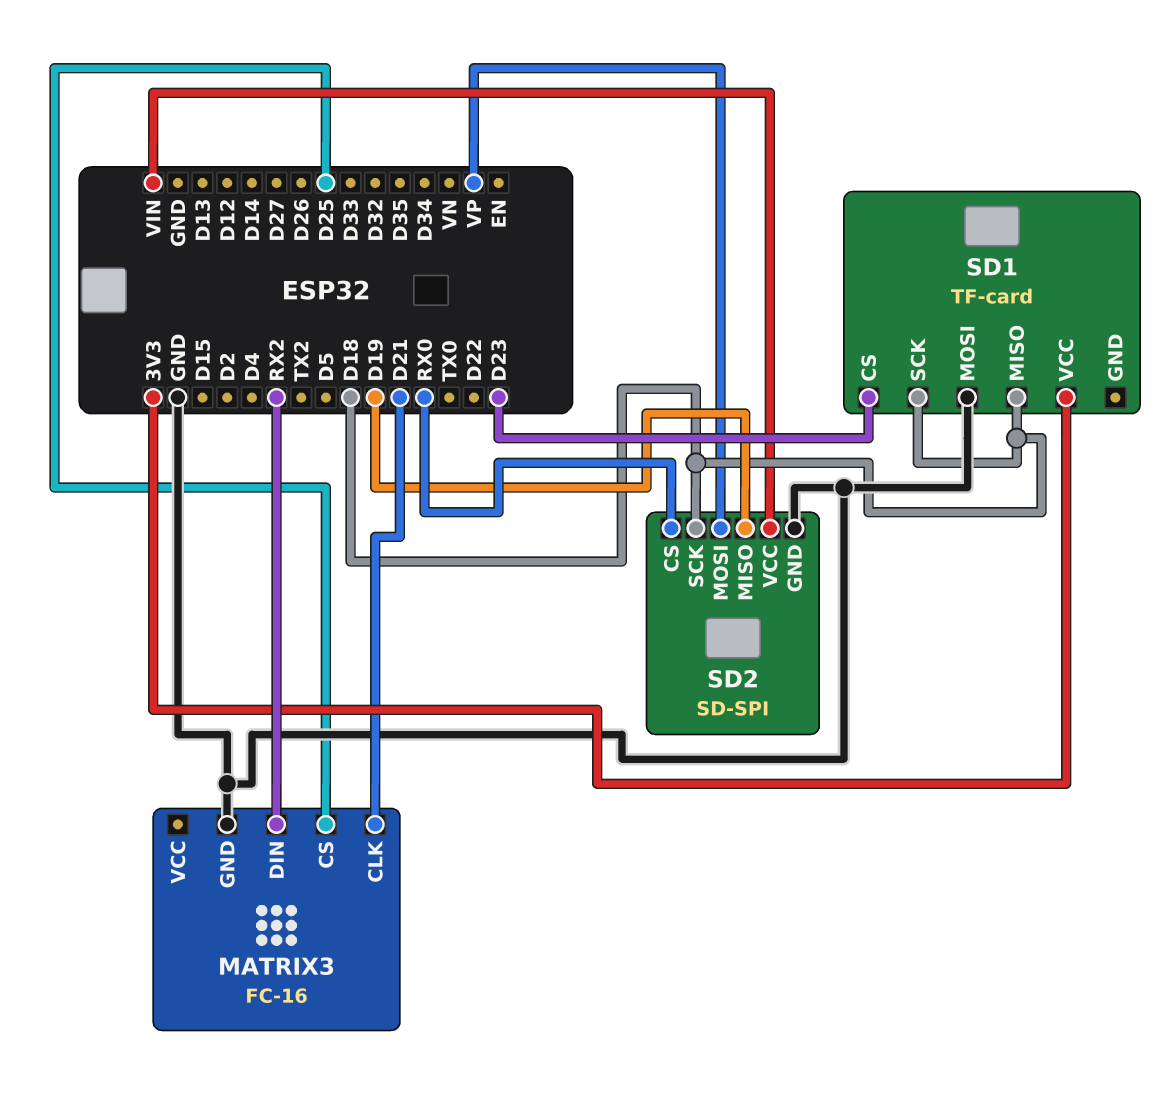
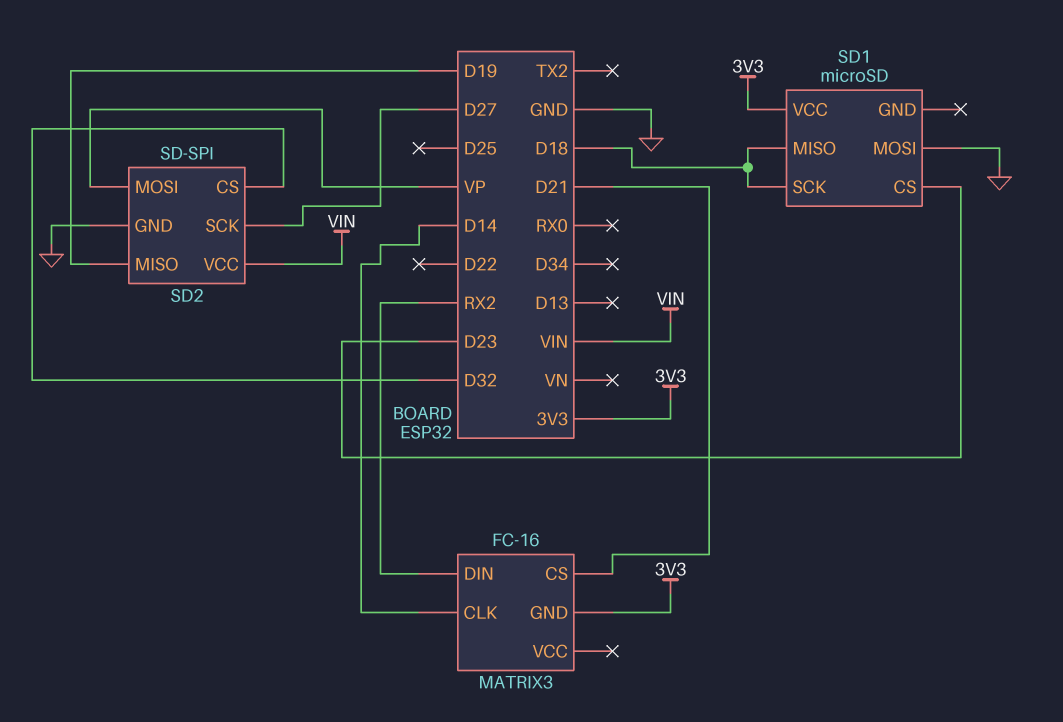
MATRIX3 pin CLK: D21 -> D14
MATRIX3 pin CS: D25 -> D21
MATRIX3 pin GND: GND -> 3V3
SD1: TF-card -> microSD
SD2 pin CS: RX0 -> D32
SD2 pin SCK: D18 -> D27

